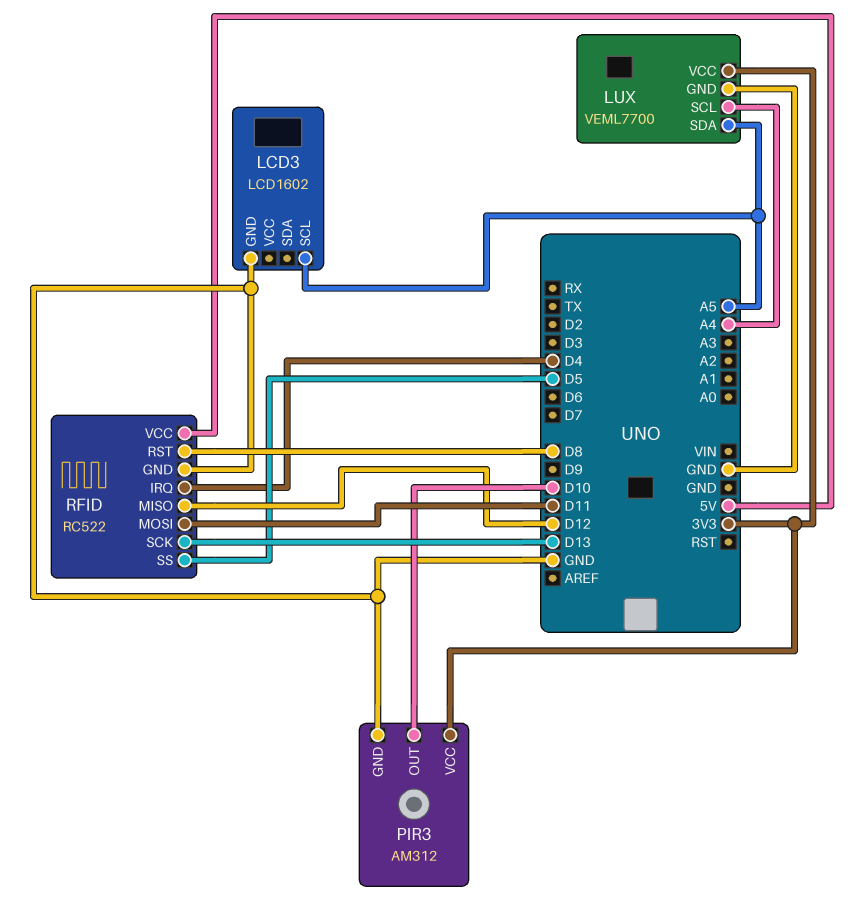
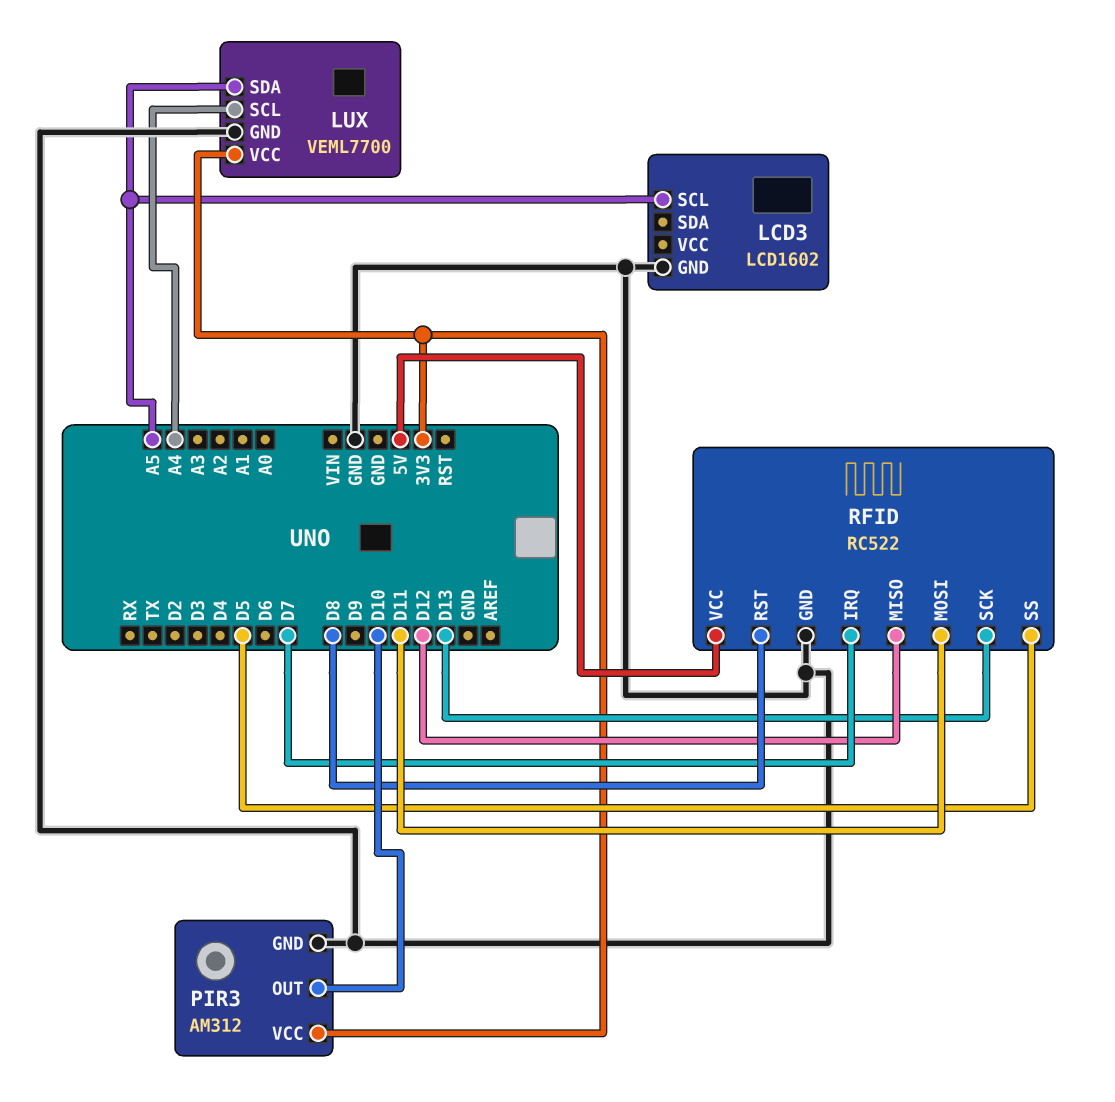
RFID pin IRQ: D4 -> D7

